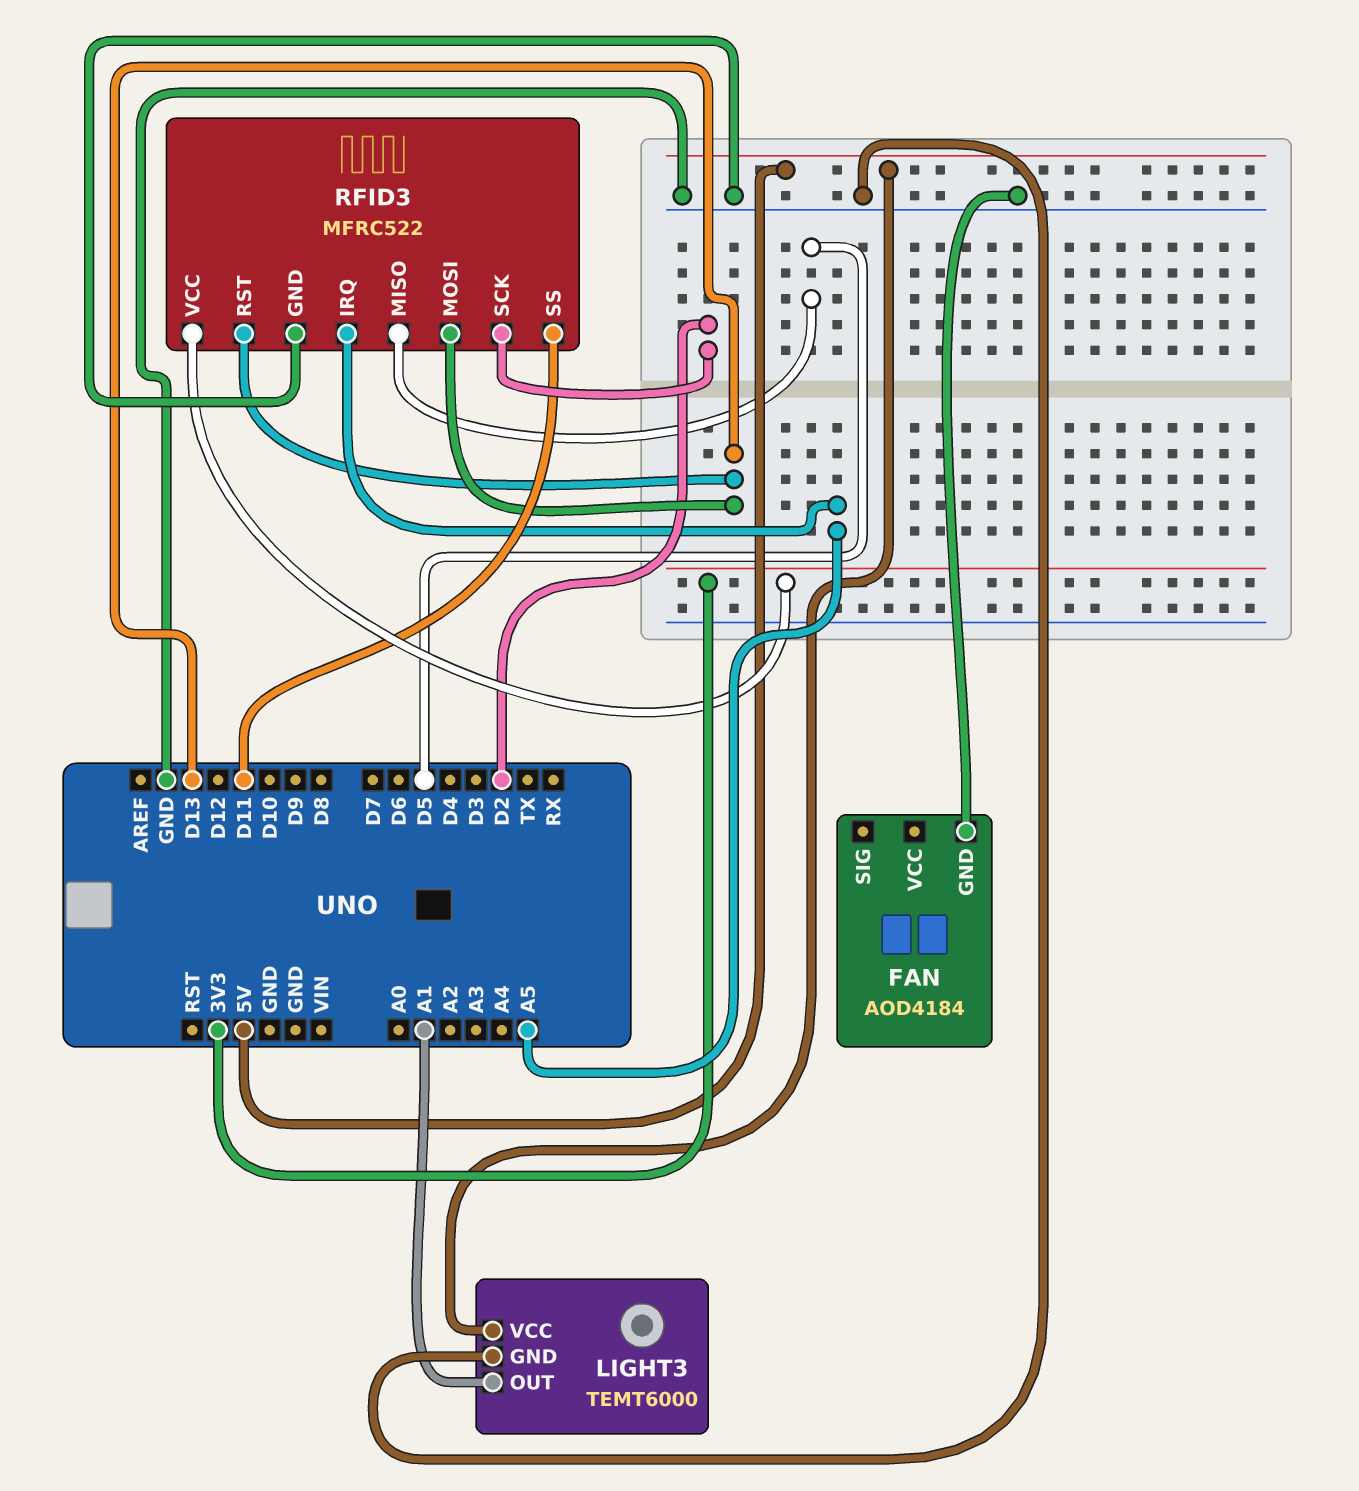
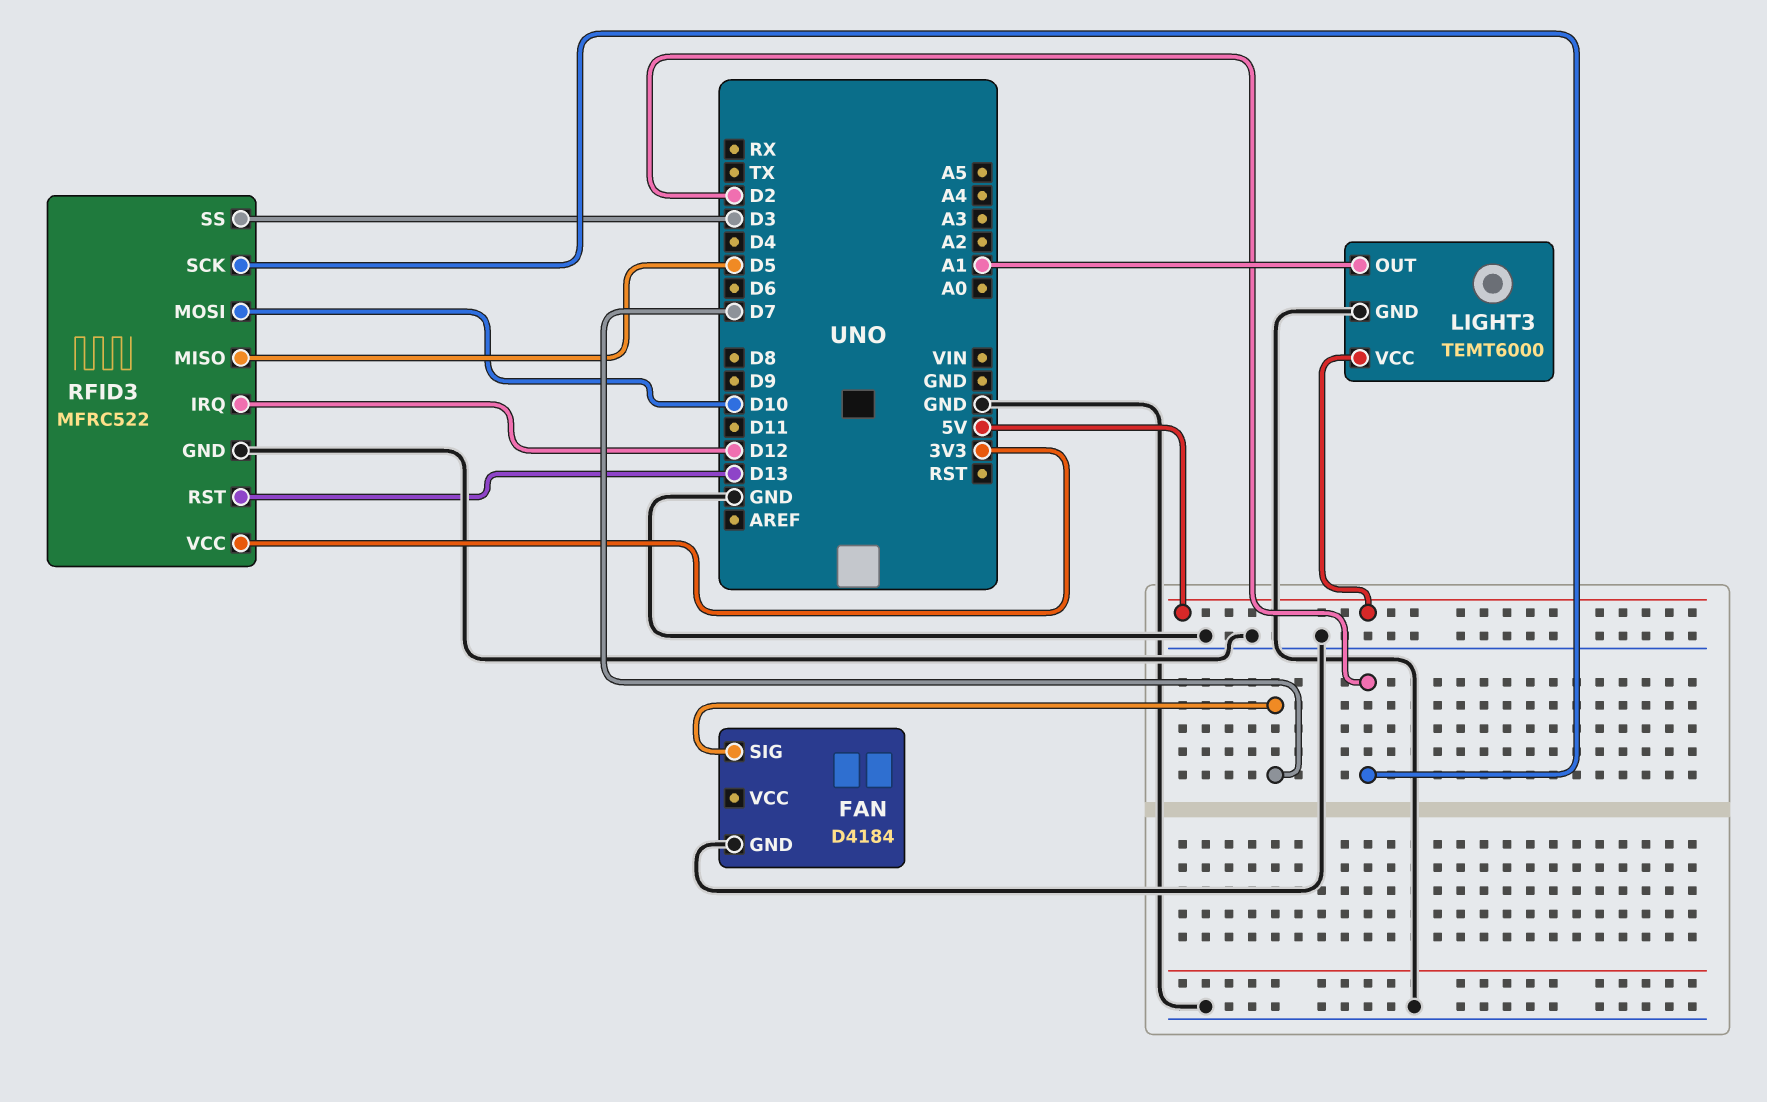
FAN: AOD4184 -> D4184
FAN pin SIG: none -> D7
RFID3 pin IRQ: A5 -> D12
RFID3 pin MOSI: D13 -> D10
RFID3 pin SS: D11 -> D3

